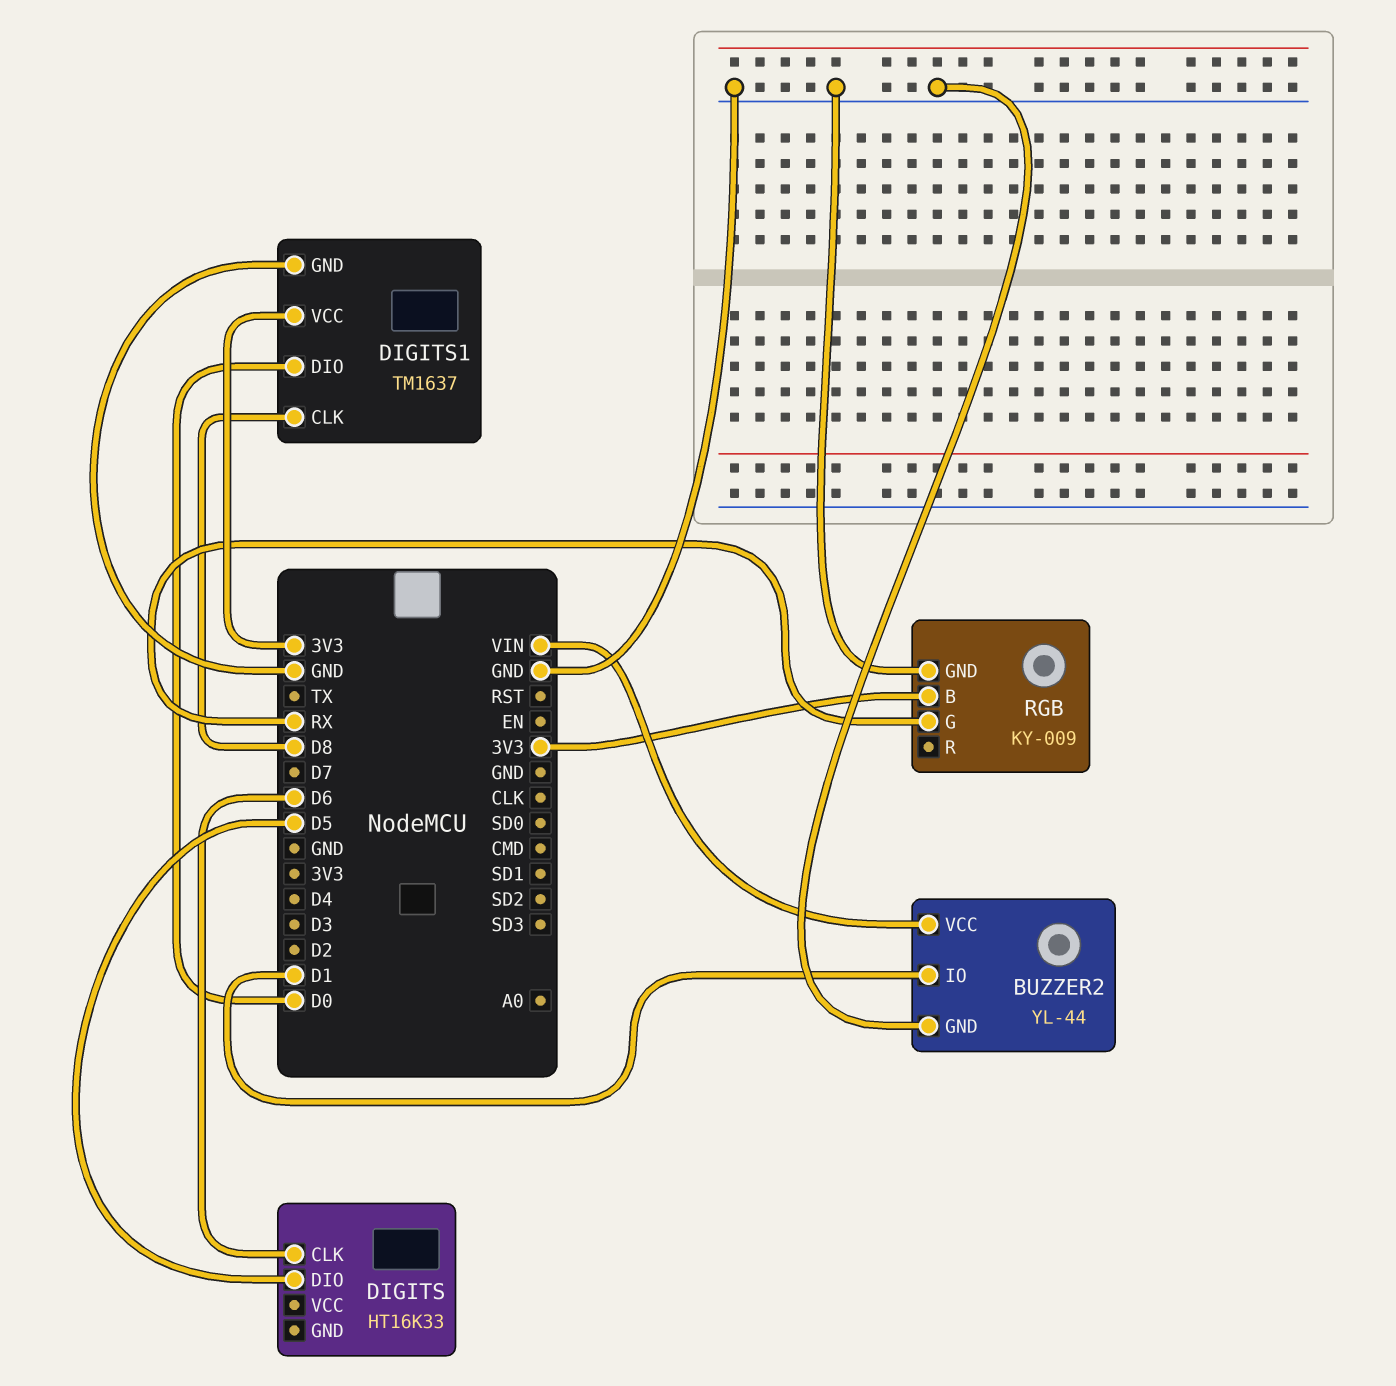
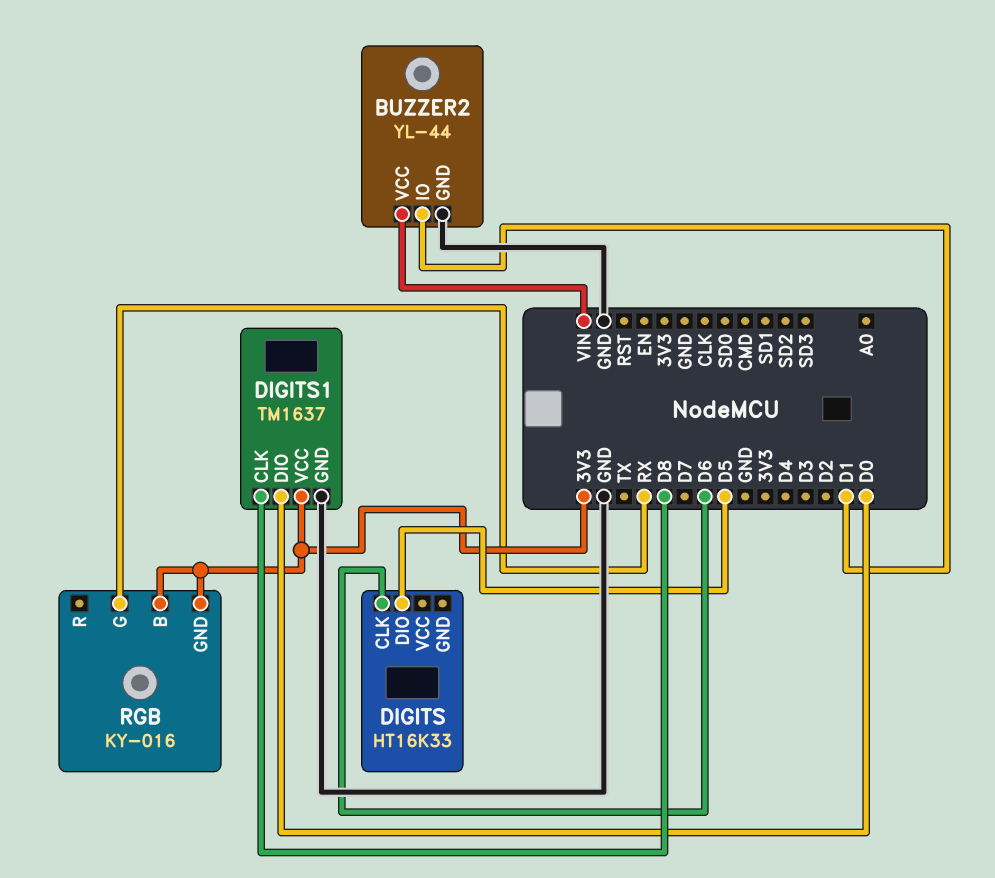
RGB: KY-009 -> KY-016
RGB pin GND: GND -> 3V3

